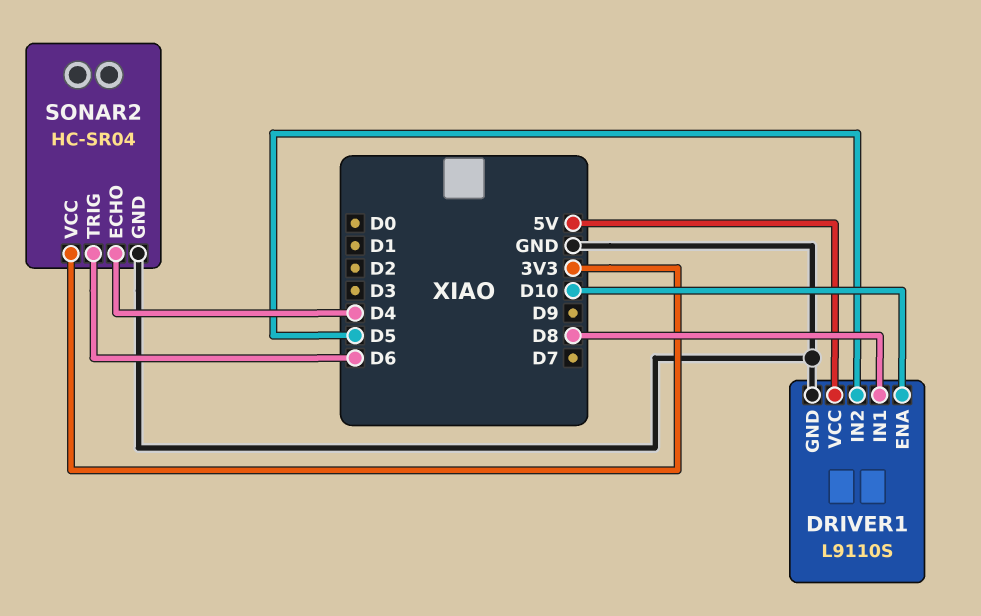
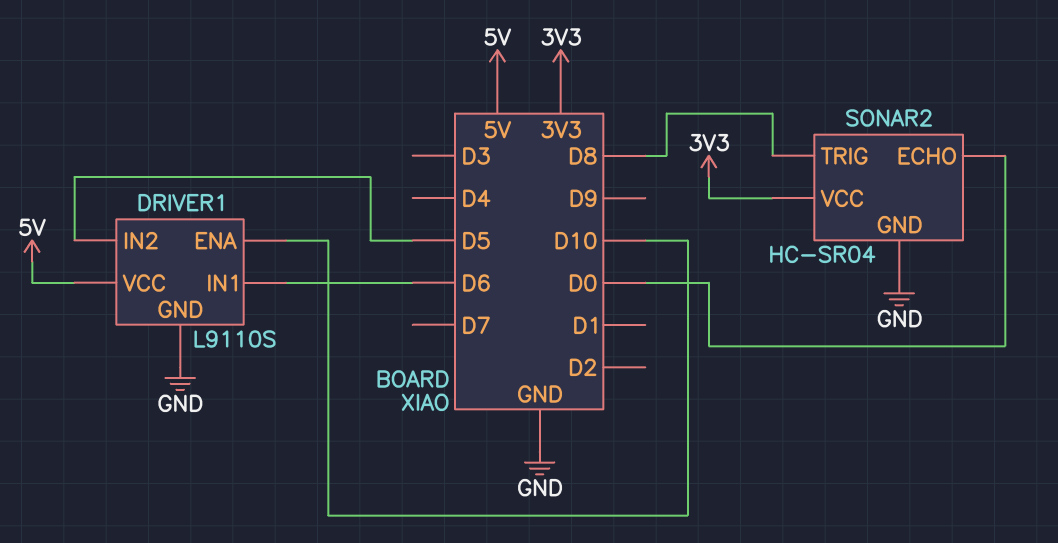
DRIVER1 pin IN1: D8 -> D6
SONAR2 pin ECHO: D4 -> D0
SONAR2 pin TRIG: D6 -> D8

